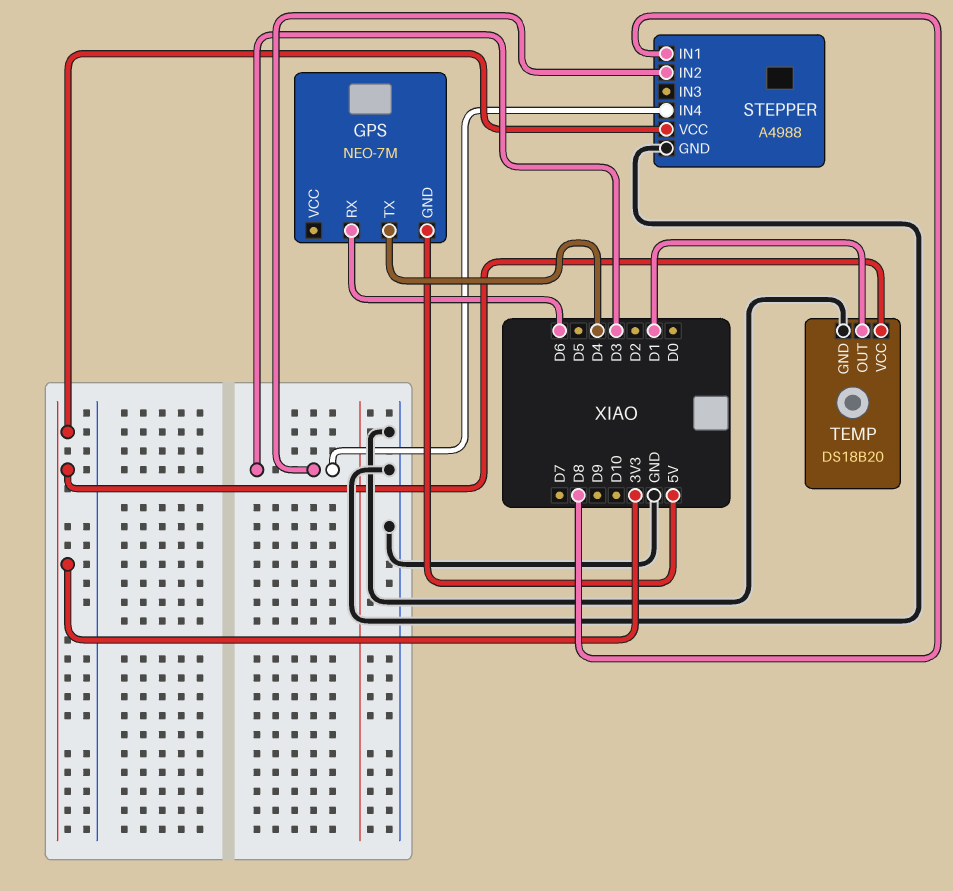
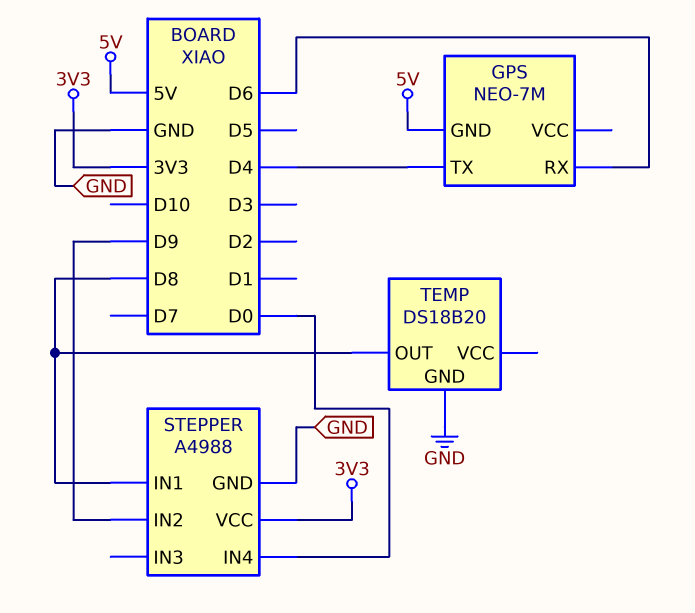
STEPPER pin IN2: D3 -> D9
STEPPER pin IN4: D3 -> D0
TEMP pin OUT: D1 -> D8
TEMP pin VCC: 3V3 -> none

